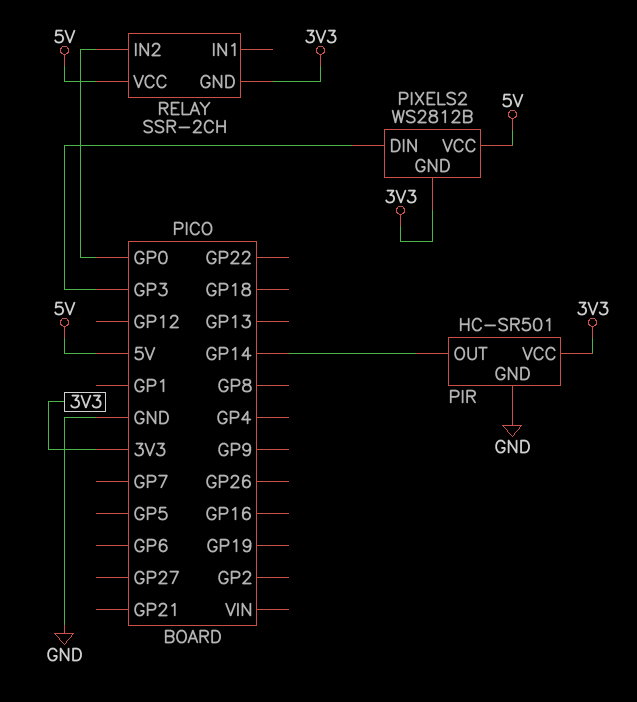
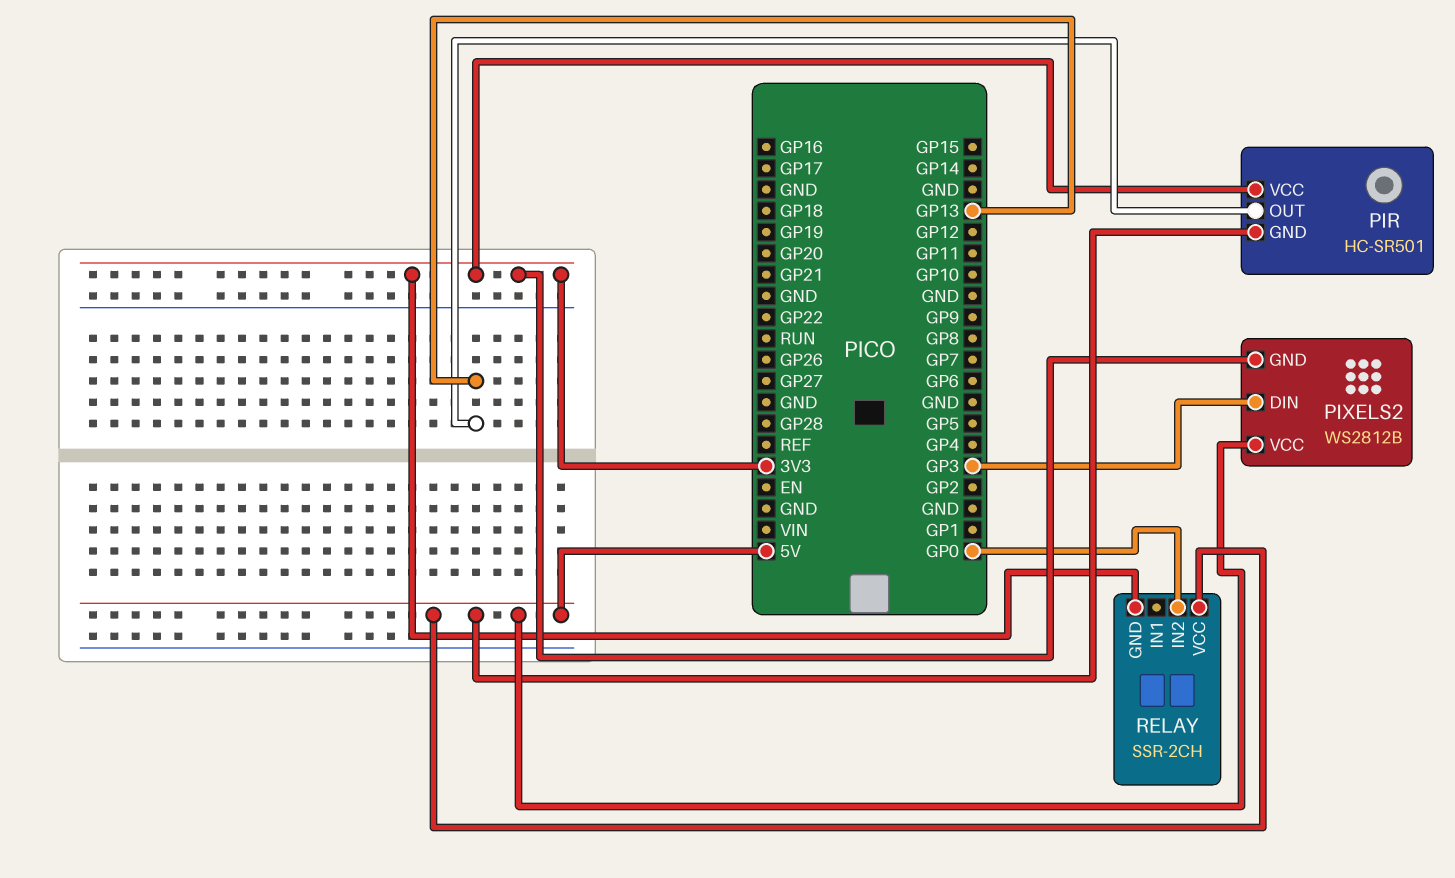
PIR pin GND: GND -> 5V
PIR pin OUT: GP14 -> GP13

